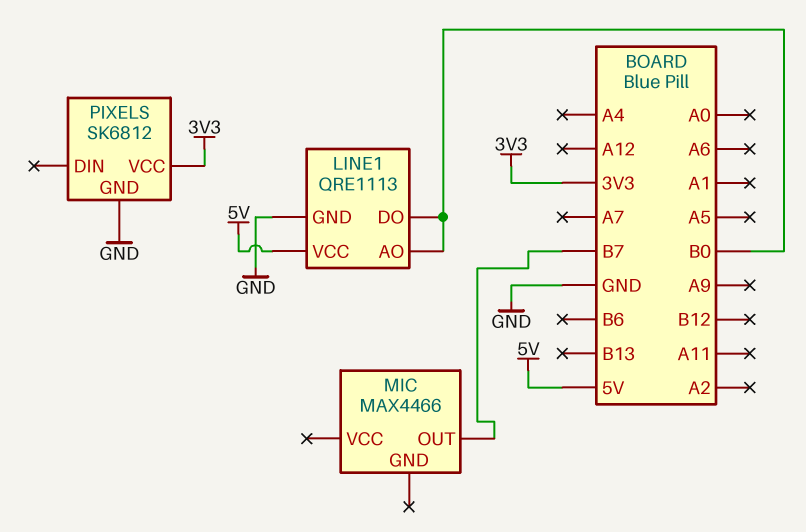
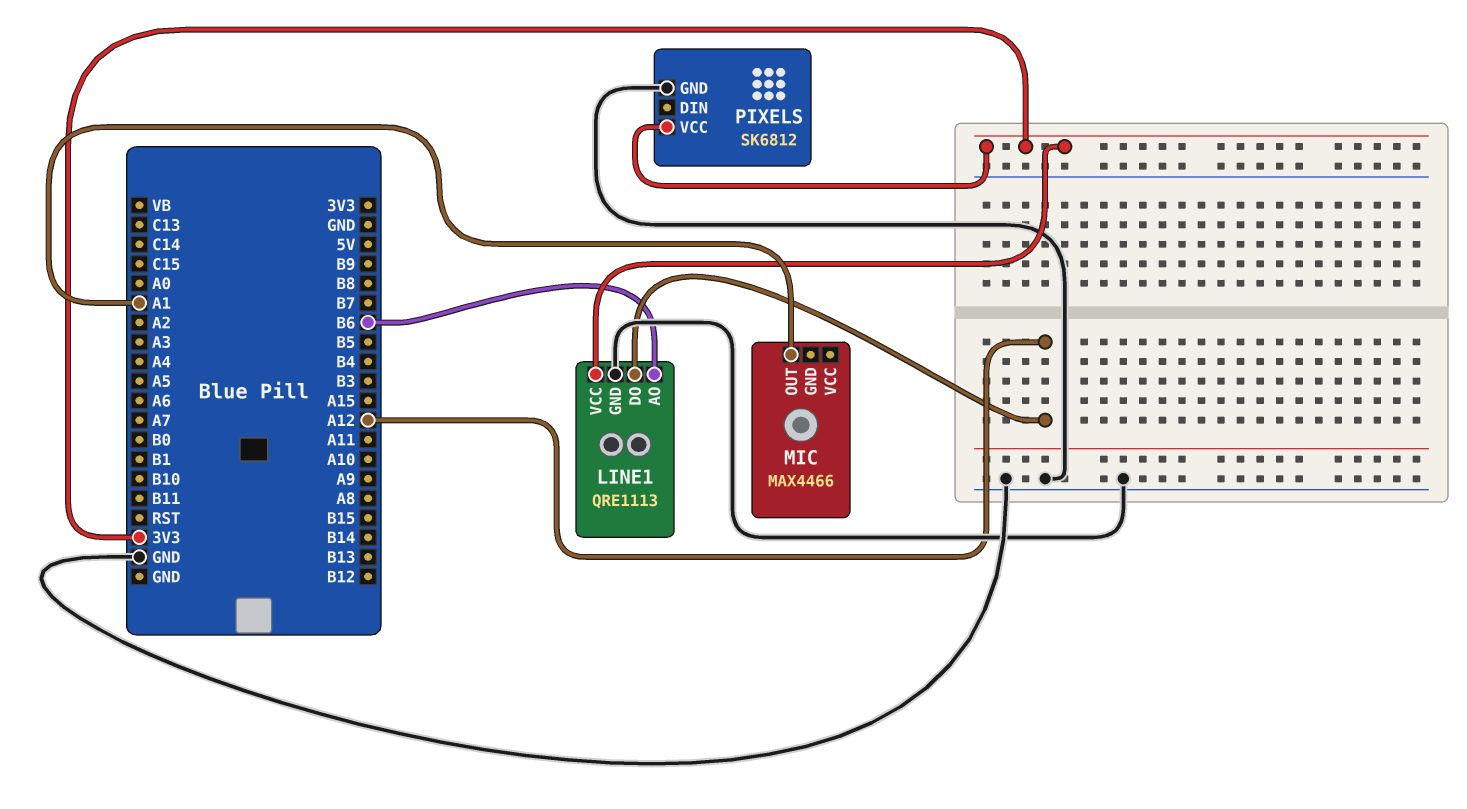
LINE1 pin AO: B0 -> B6
LINE1 pin DO: B0 -> A12
LINE1 pin VCC: 5V -> 3V3
MIC pin OUT: B7 -> A1

